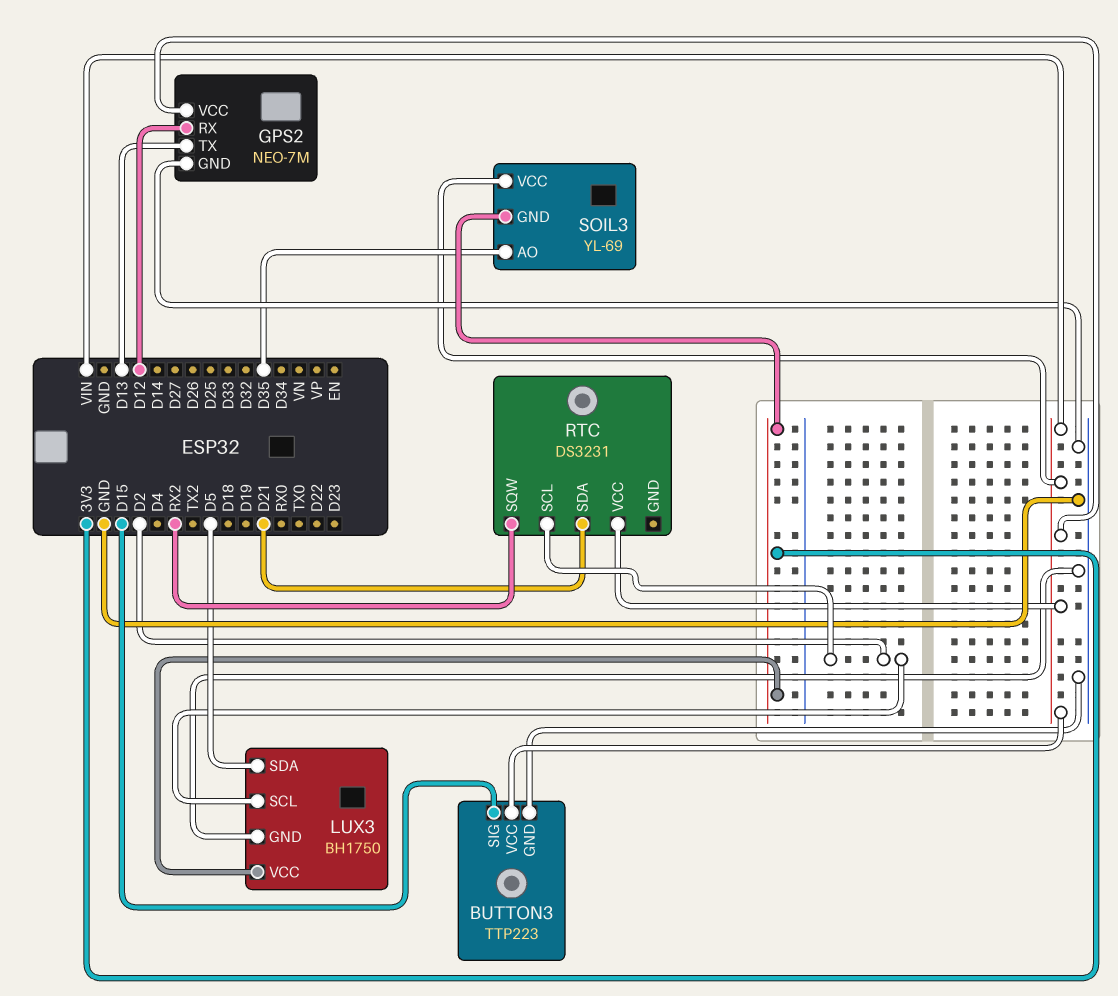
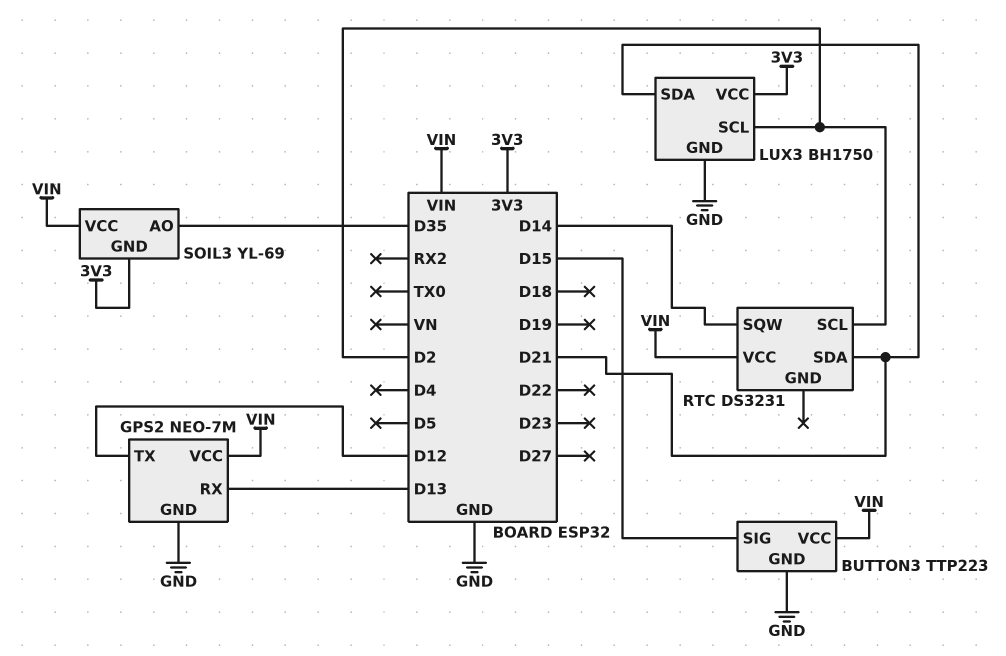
GPS2 pin RX: D12 -> D13
GPS2 pin TX: D13 -> D12
LUX3 pin SDA: D5 -> D21
RTC pin SQW: RX2 -> D14

